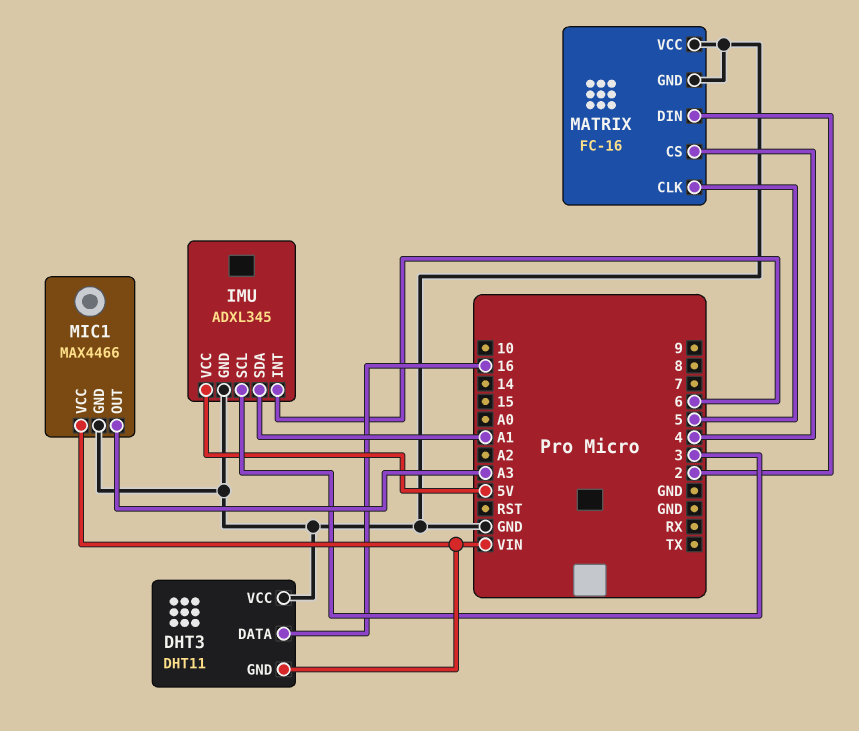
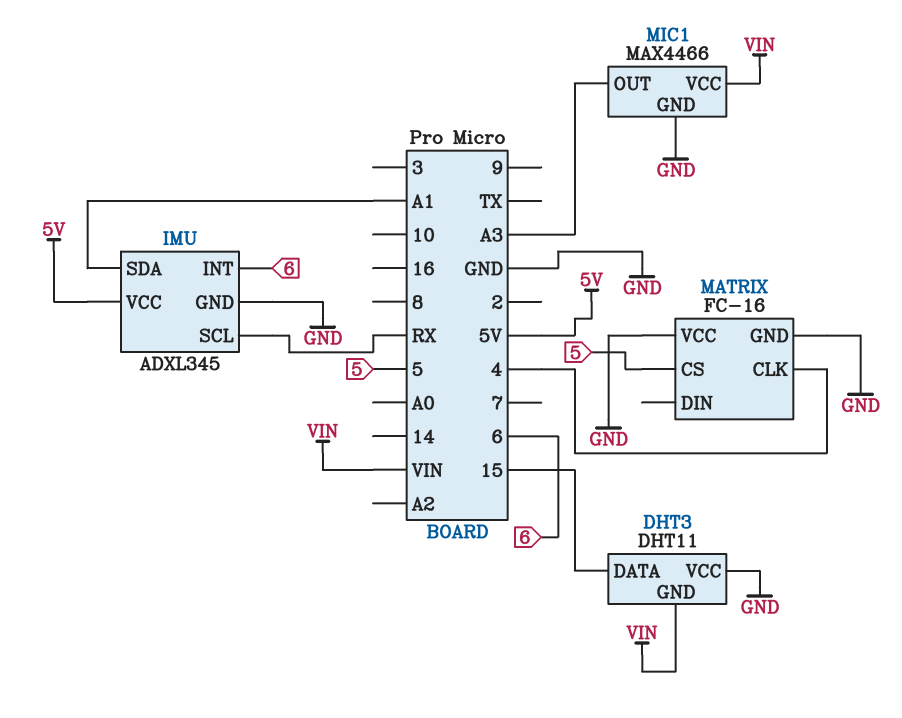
DHT3 pin DATA: 16 -> 15
IMU pin SCL: 3 -> RX
MATRIX pin CLK: 5 -> 4
MATRIX pin CS: 4 -> 5
MATRIX pin DIN: 2 -> none

